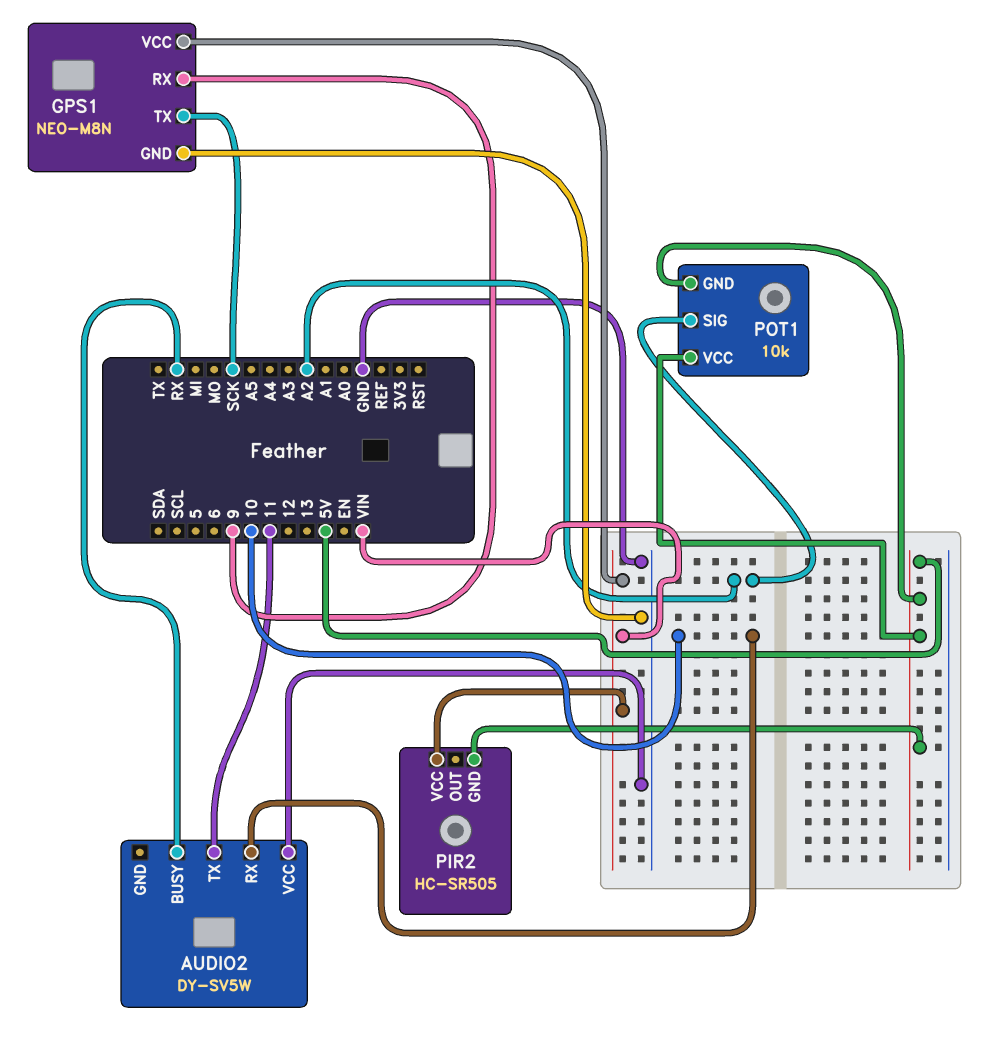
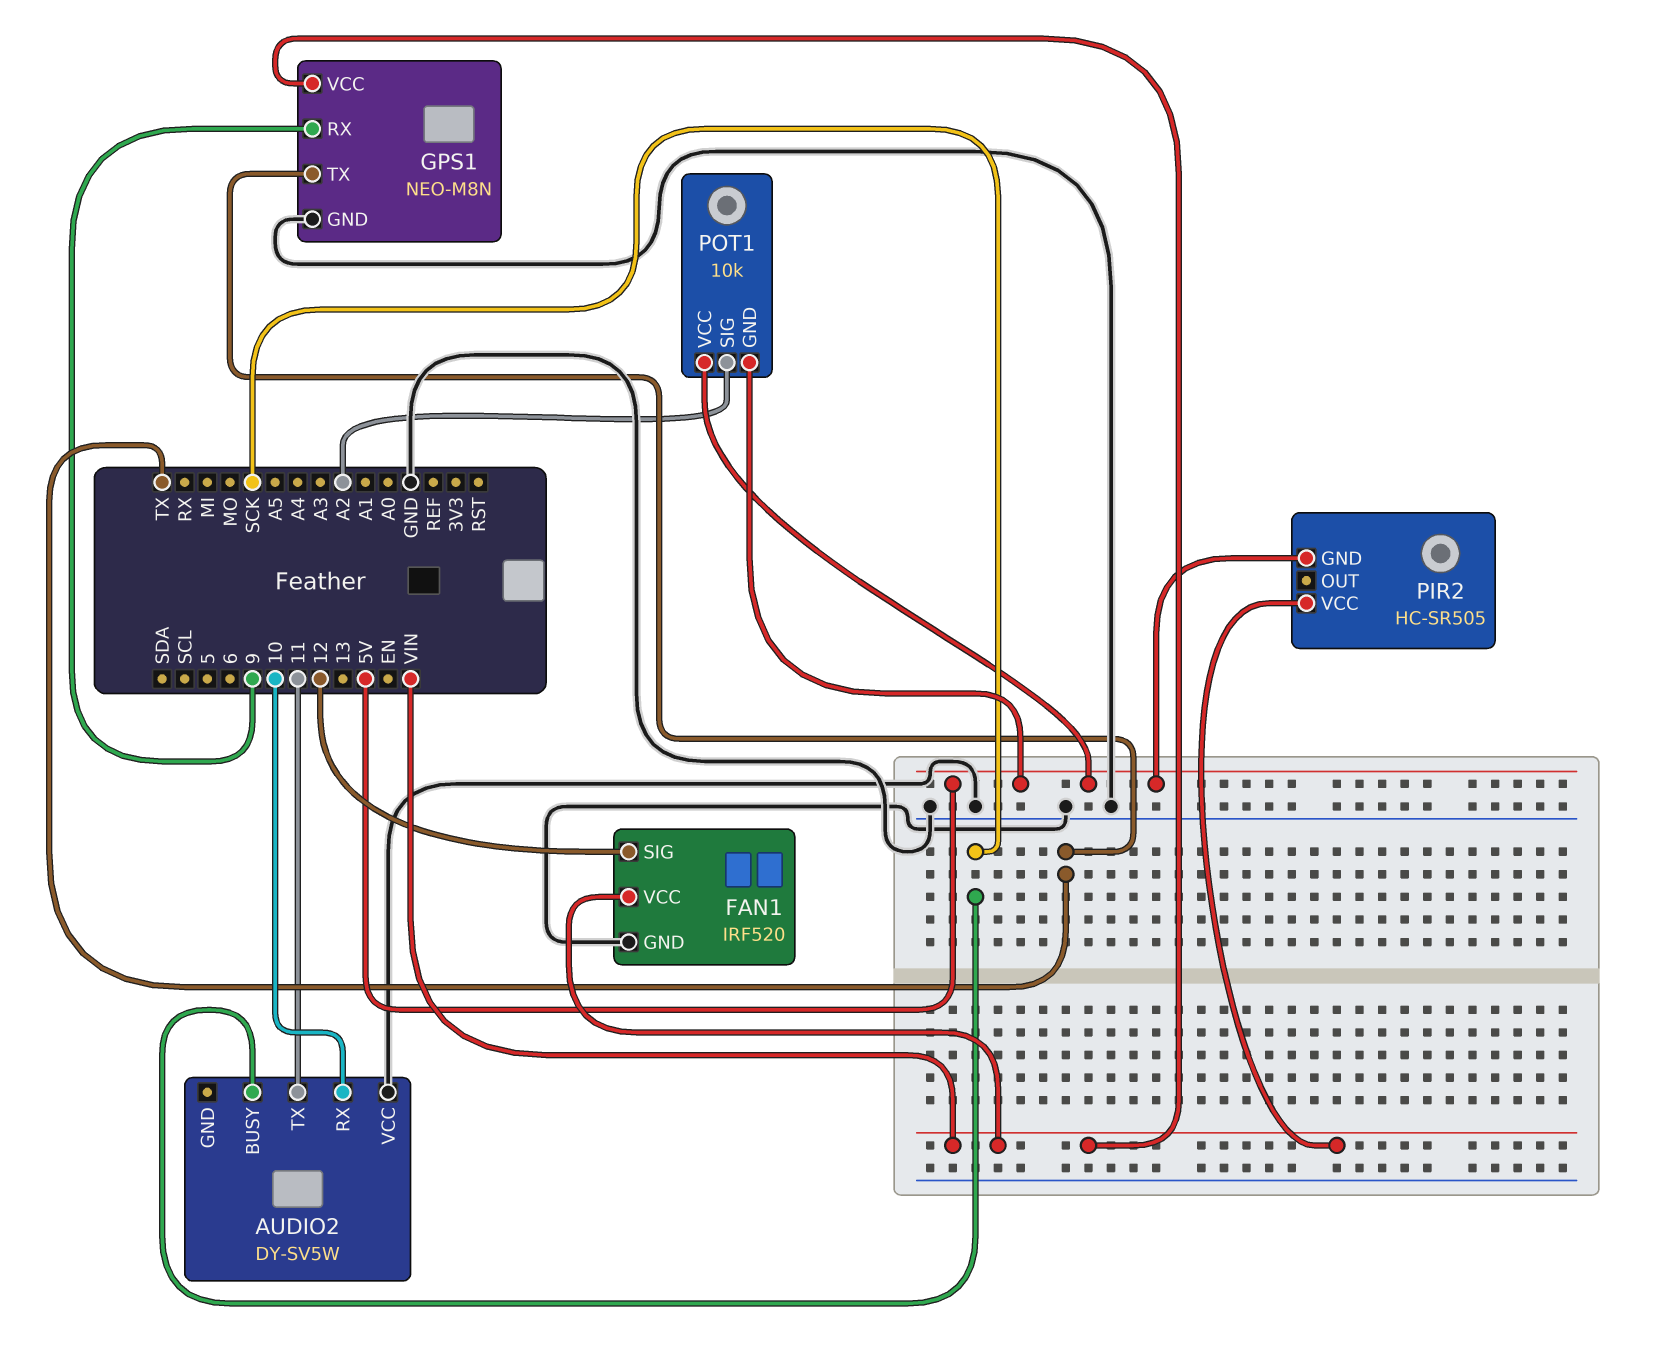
AUDIO2 pin BUSY: RX -> SCK
FAN1: none -> IRF520
FAN1 pin GND: none -> GND
FAN1 pin SIG: none -> 12
FAN1 pin VCC: none -> VIN
GPS1 pin TX: SCK -> TX

